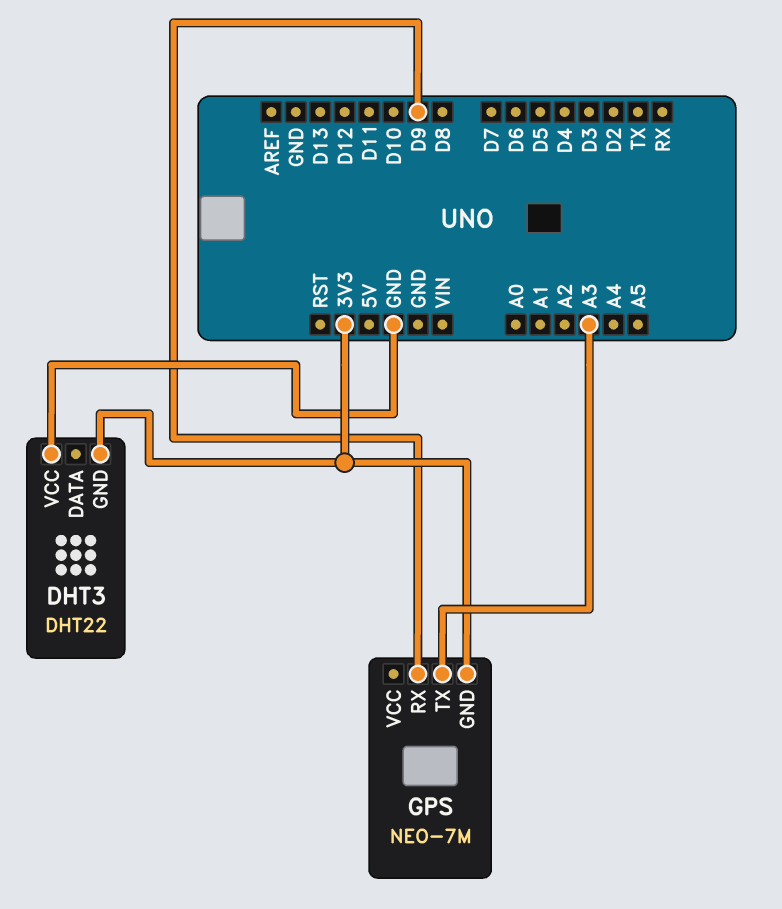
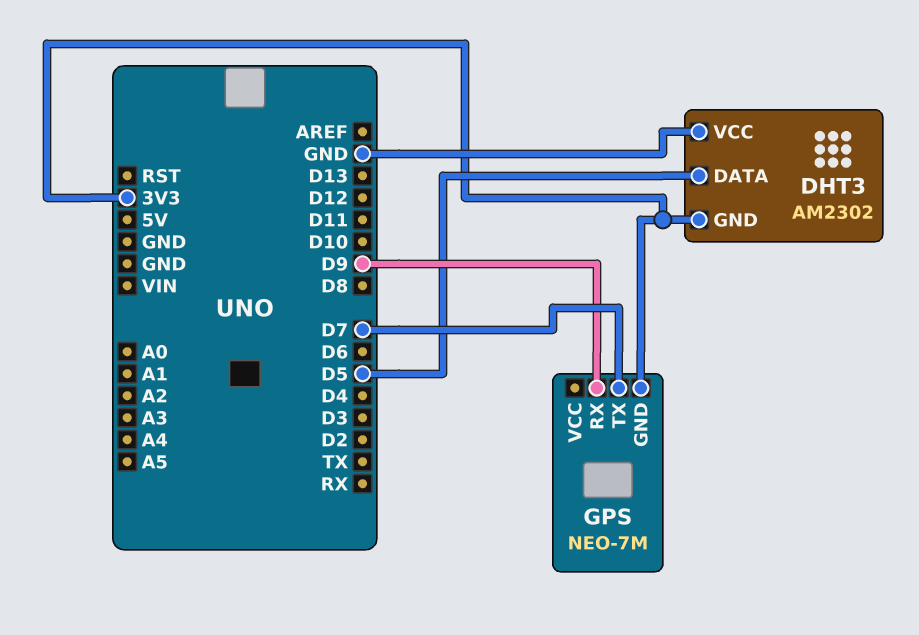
DHT3: DHT22 -> AM2302
DHT3 pin DATA: none -> D5
GPS pin TX: A3 -> D7

